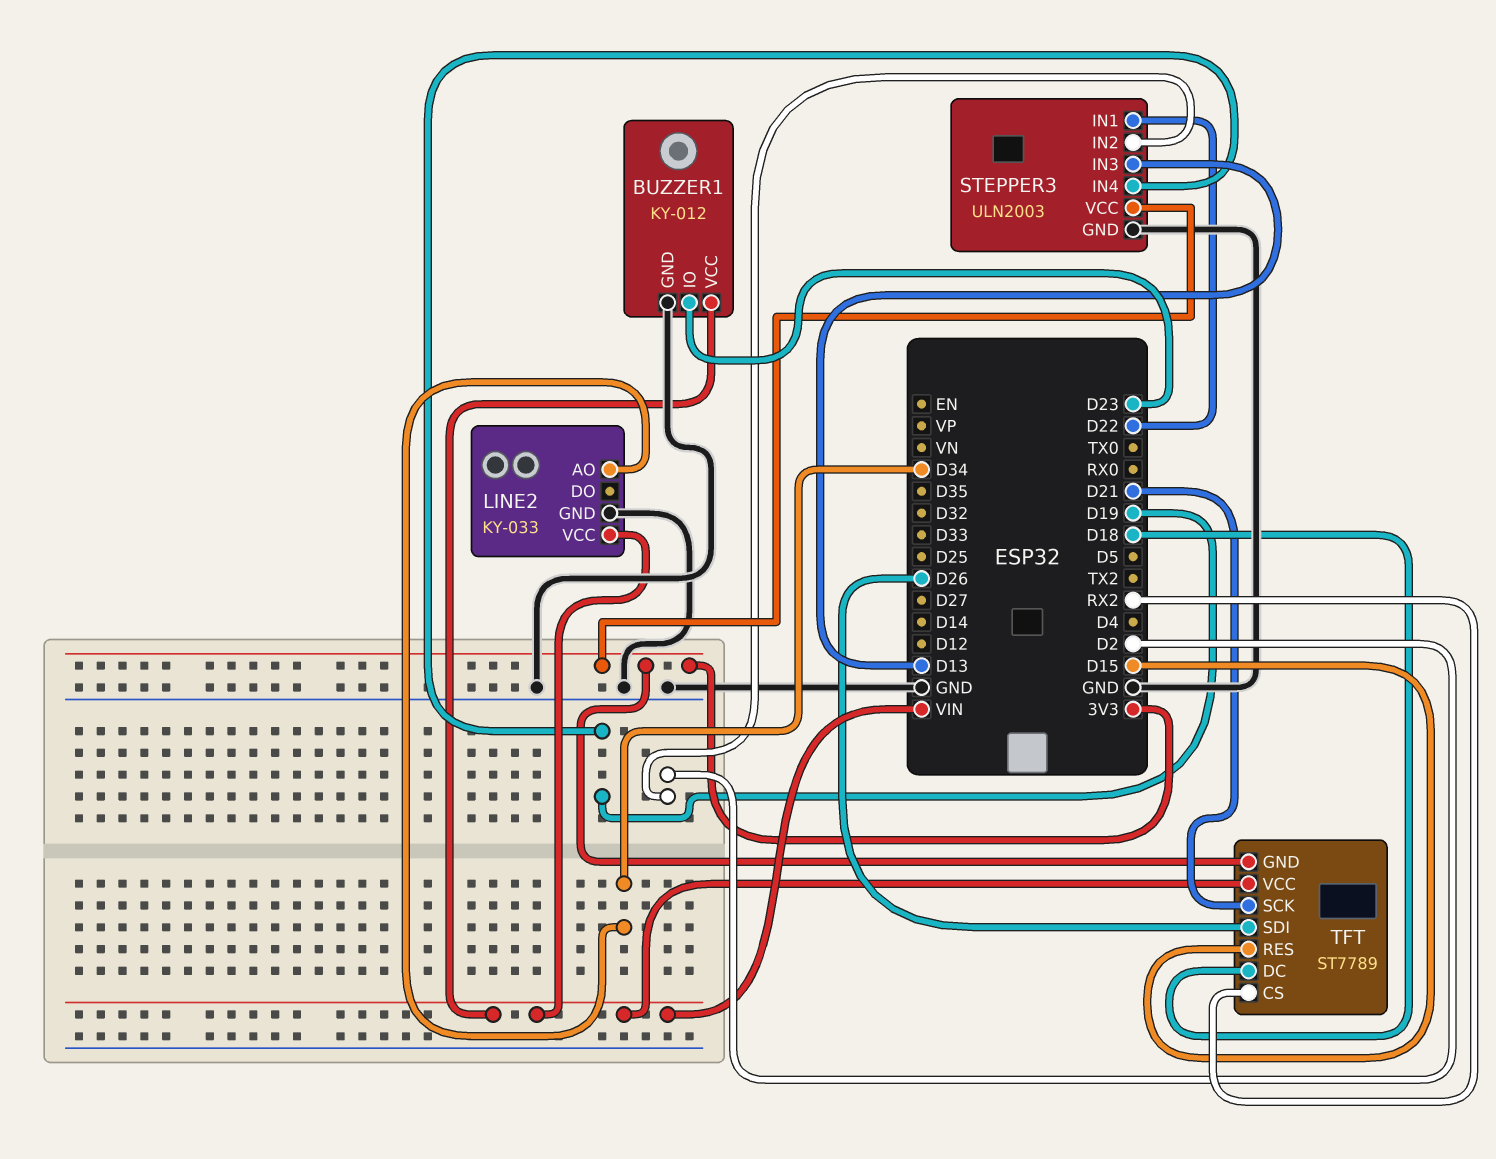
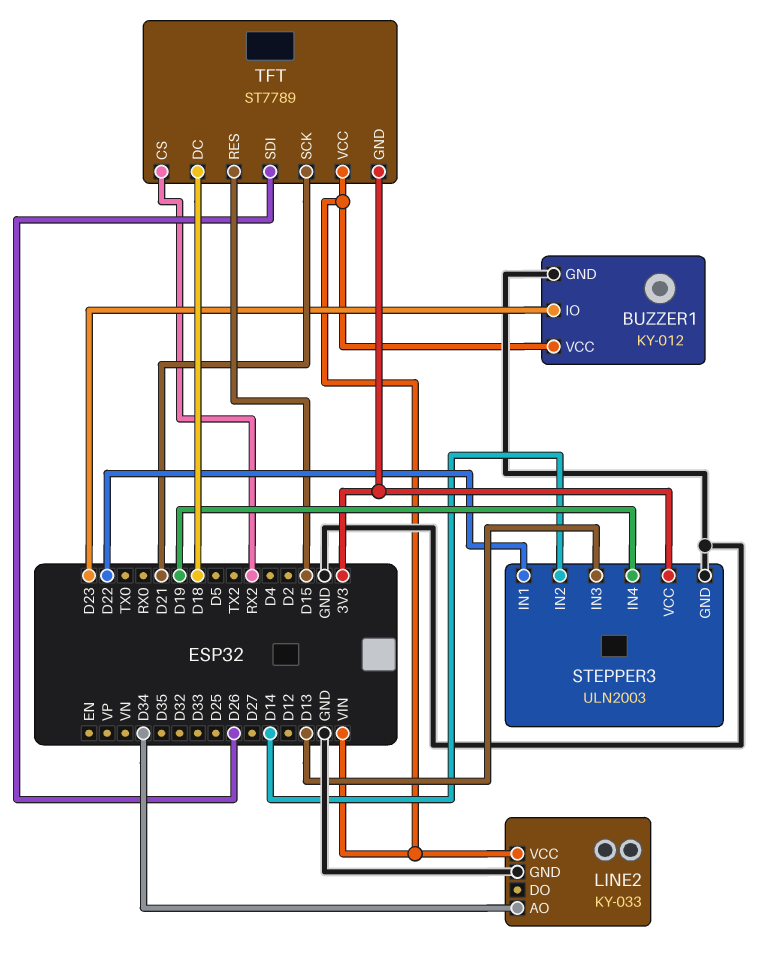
STEPPER3 pin IN2: D2 -> D14

